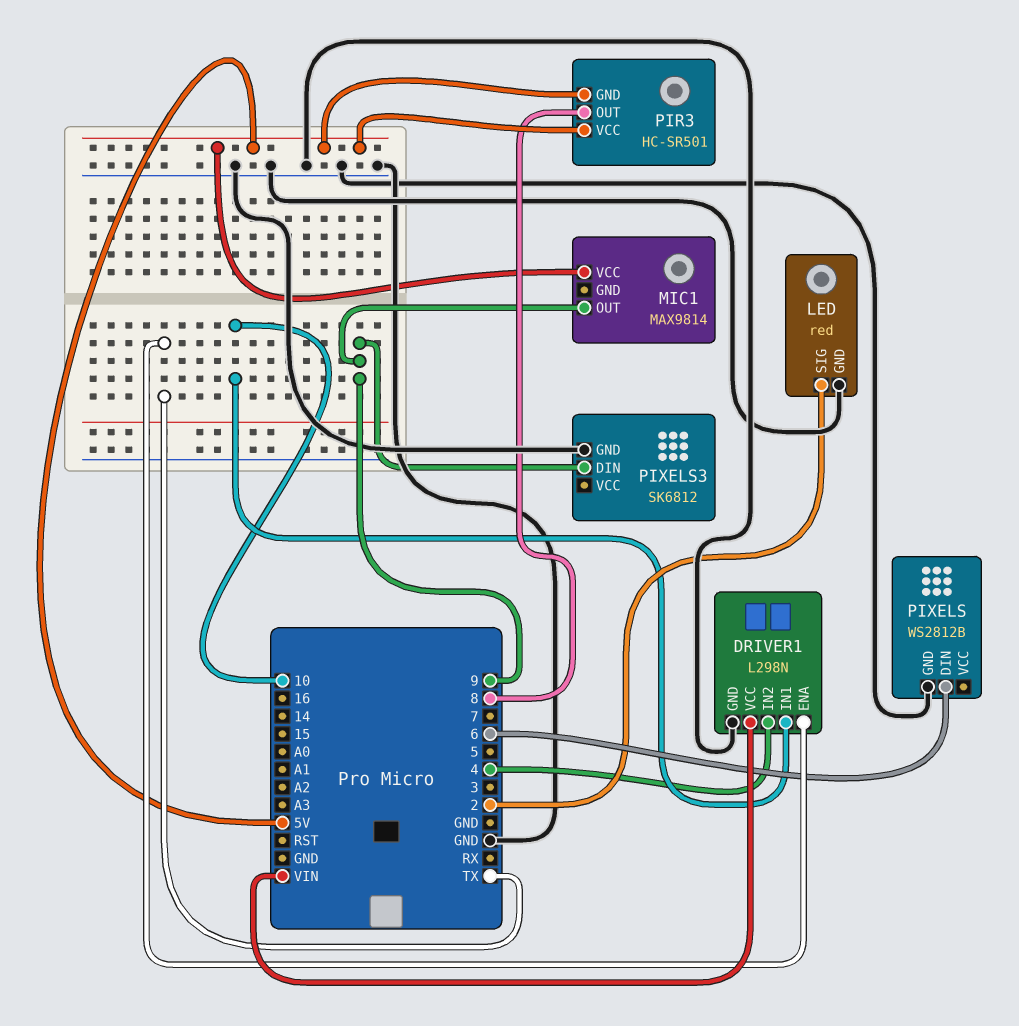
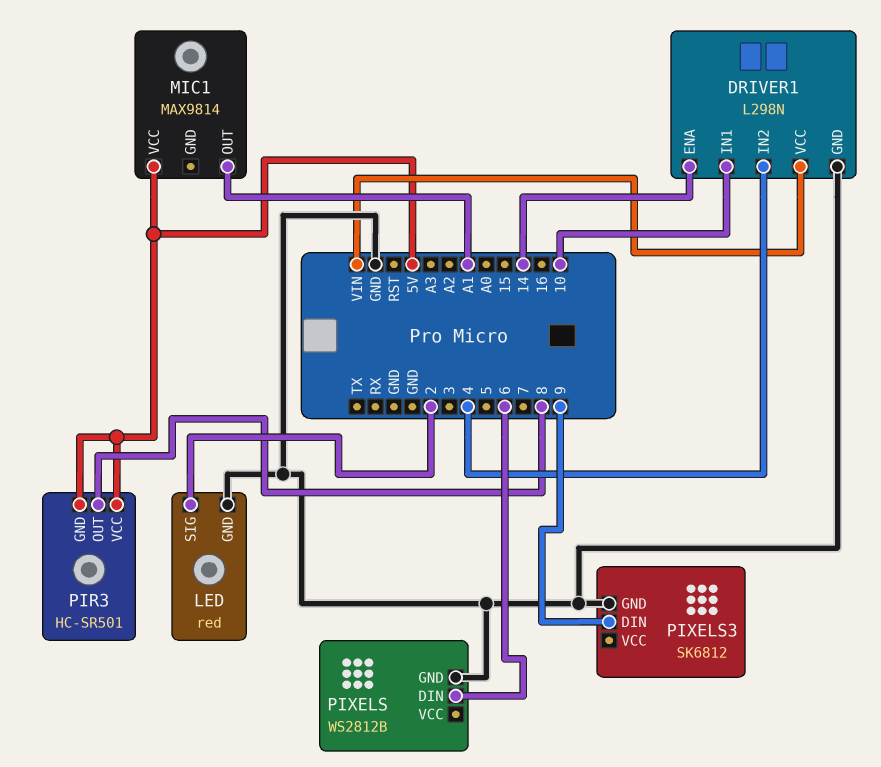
DRIVER1 pin ENA: TX -> 14
MIC1 pin OUT: 9 -> A1

